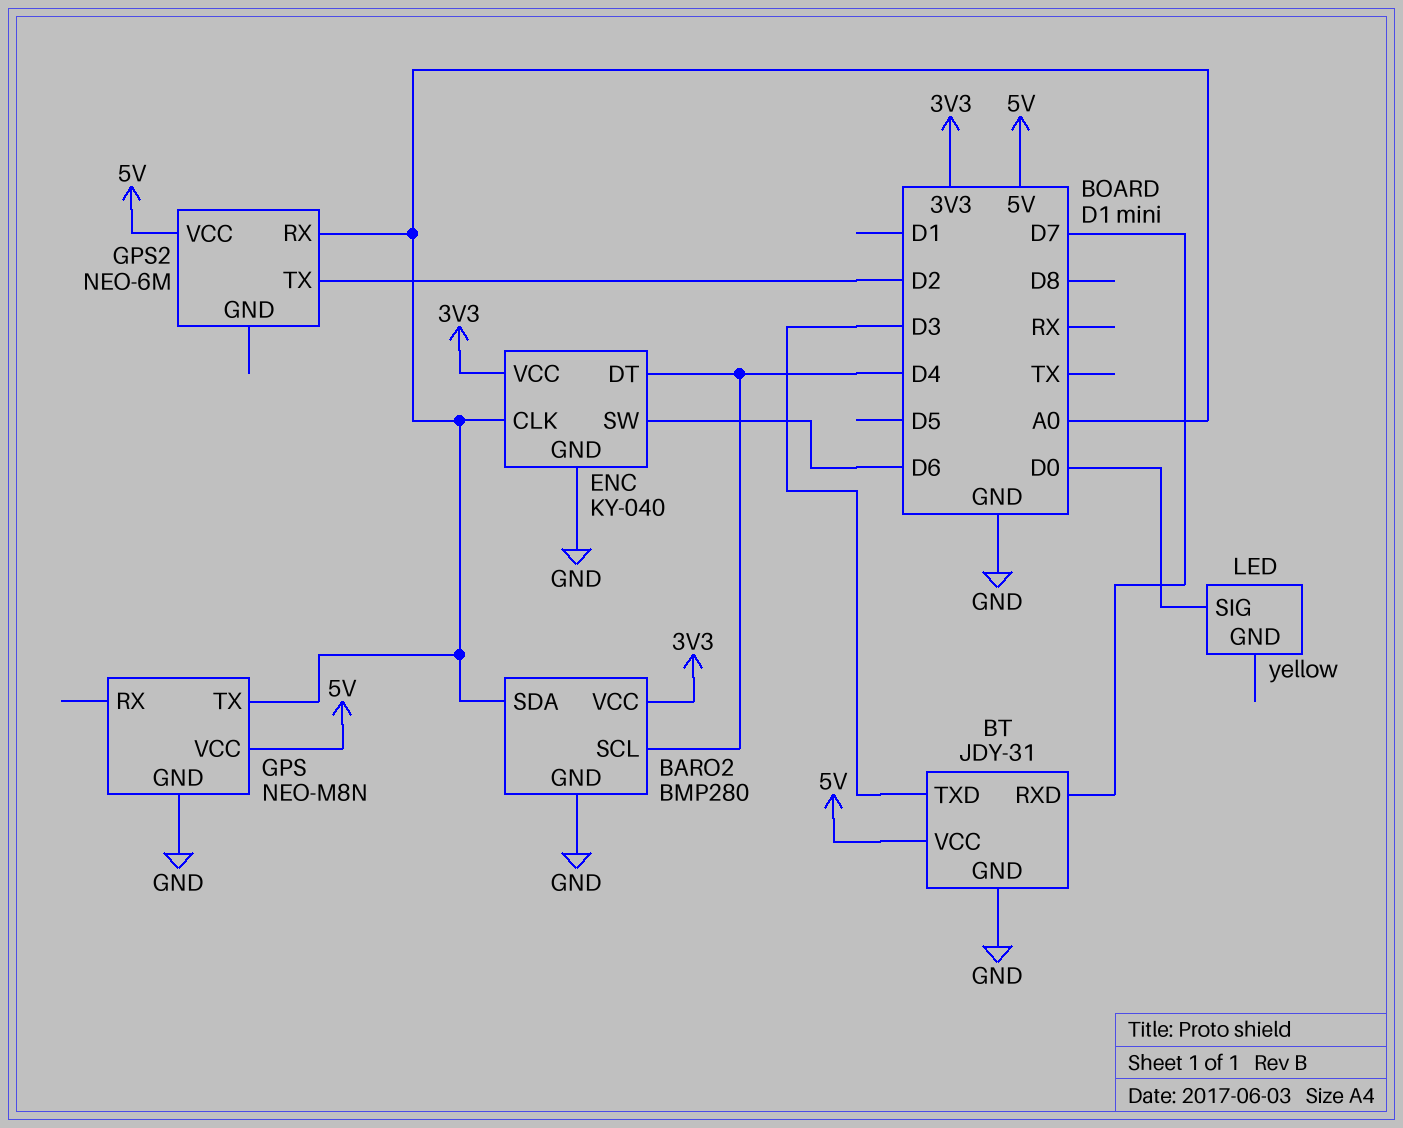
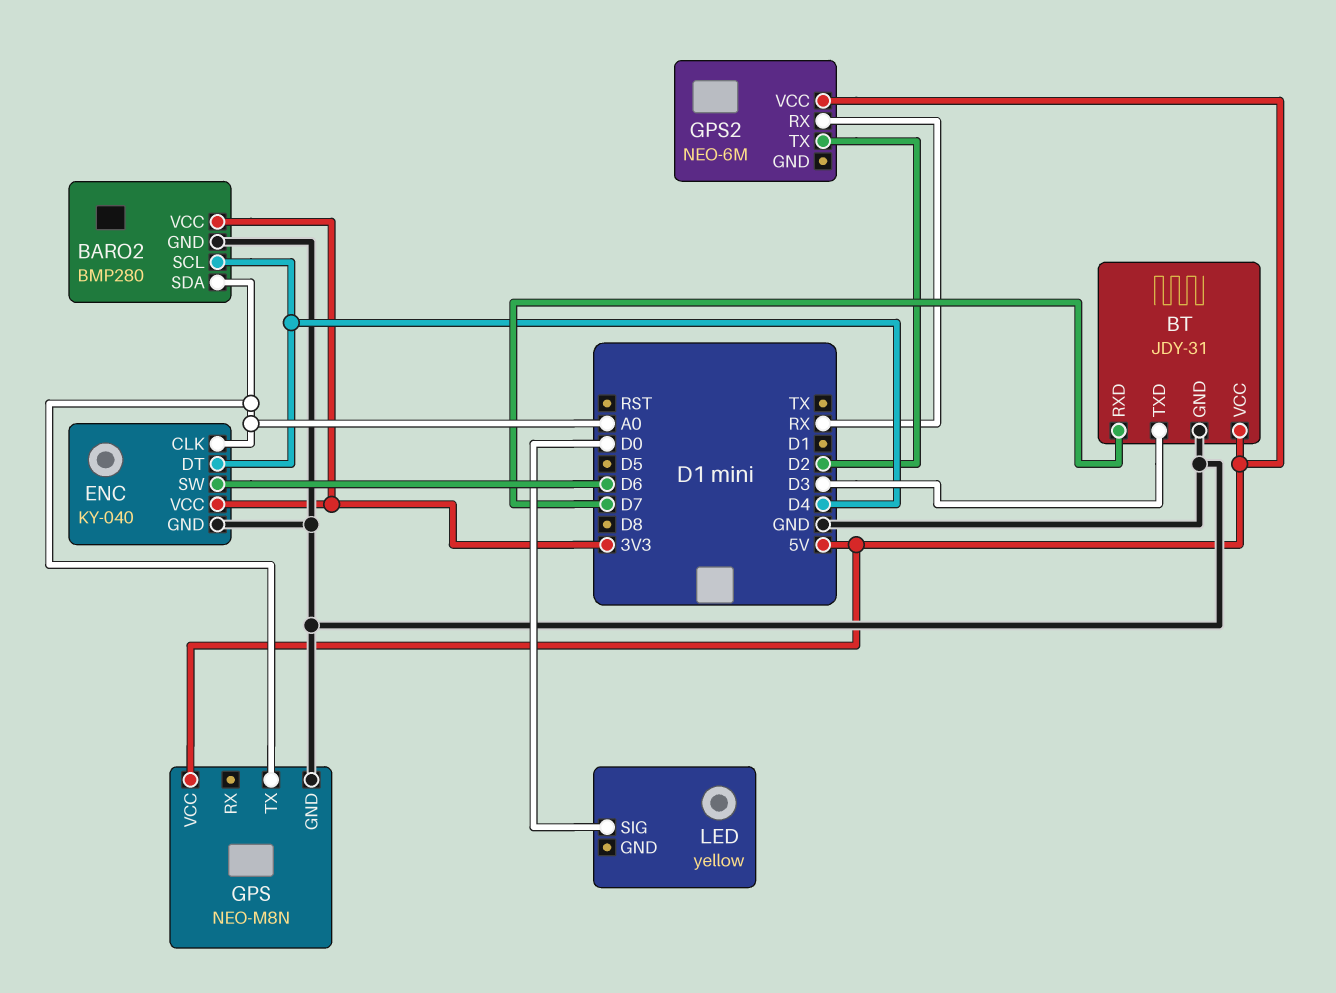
GPS2 pin RX: A0 -> RX

